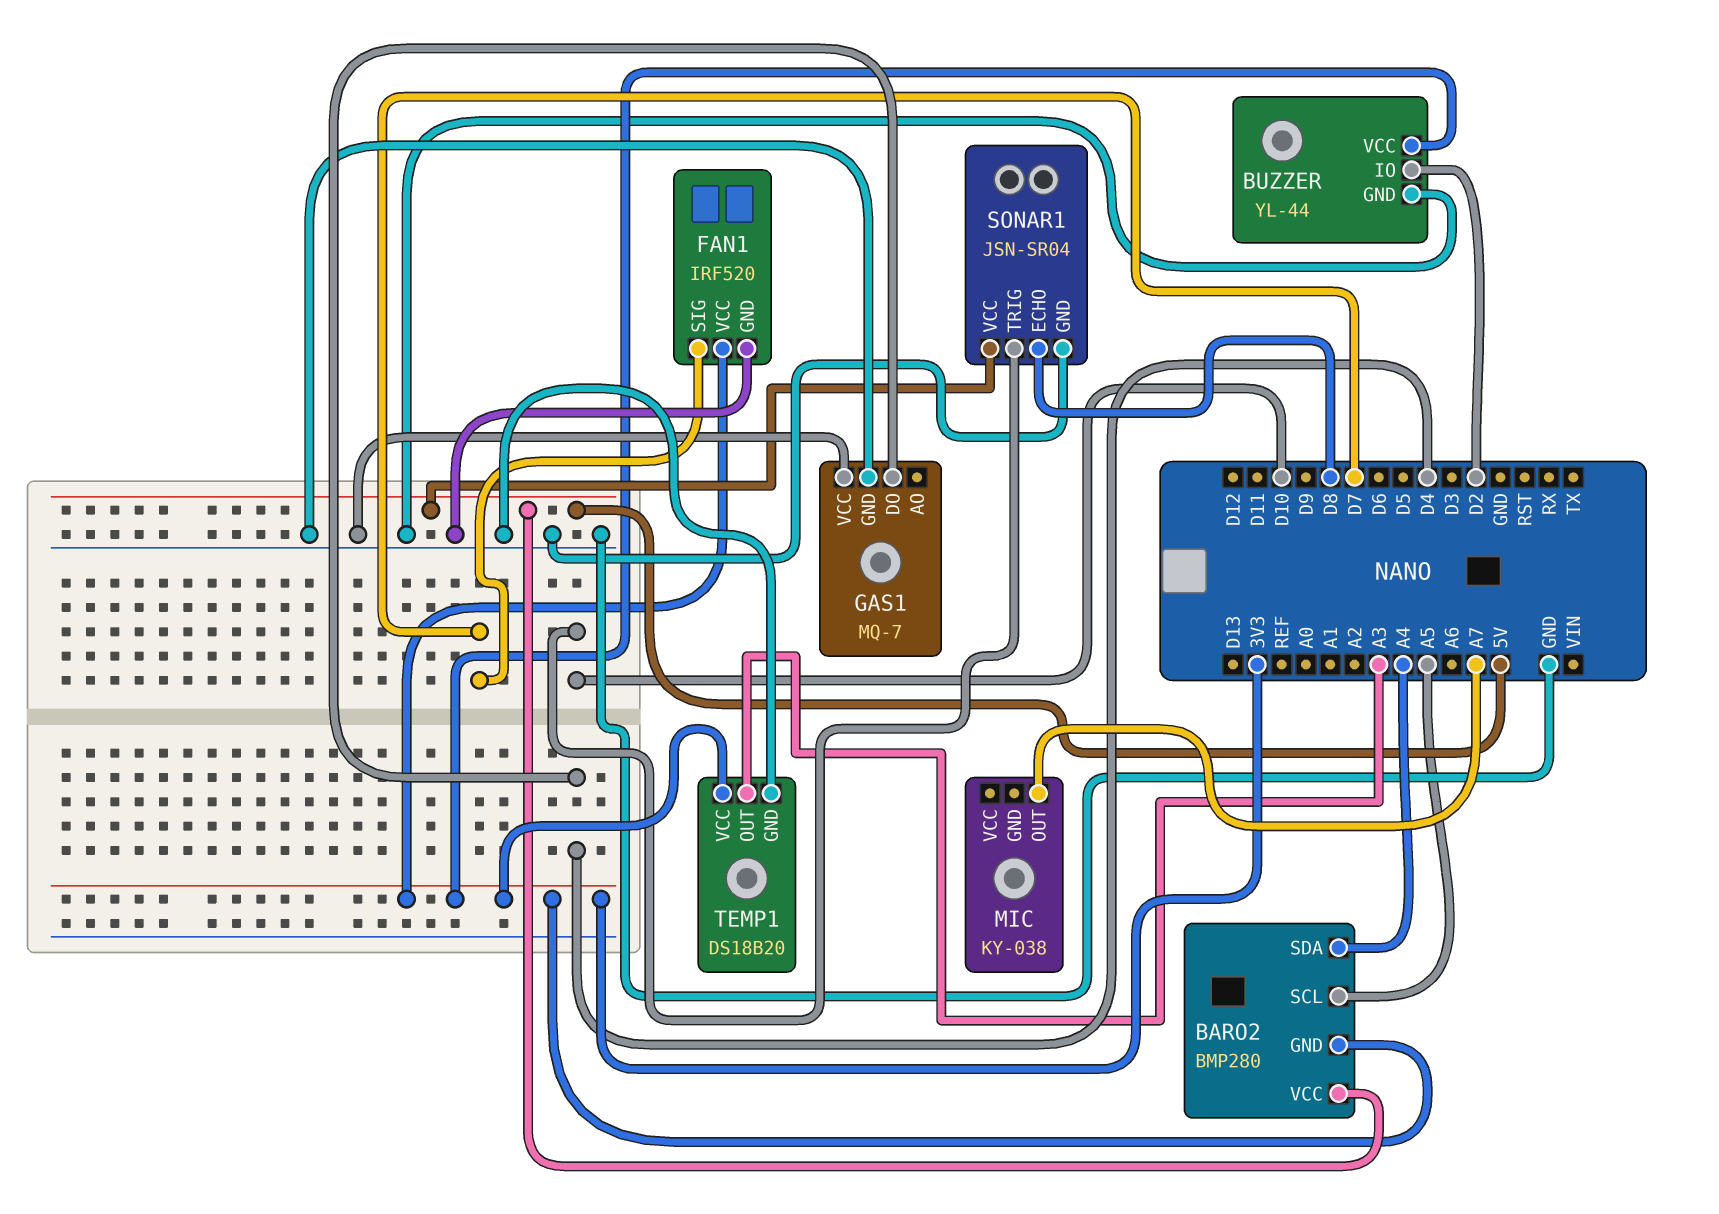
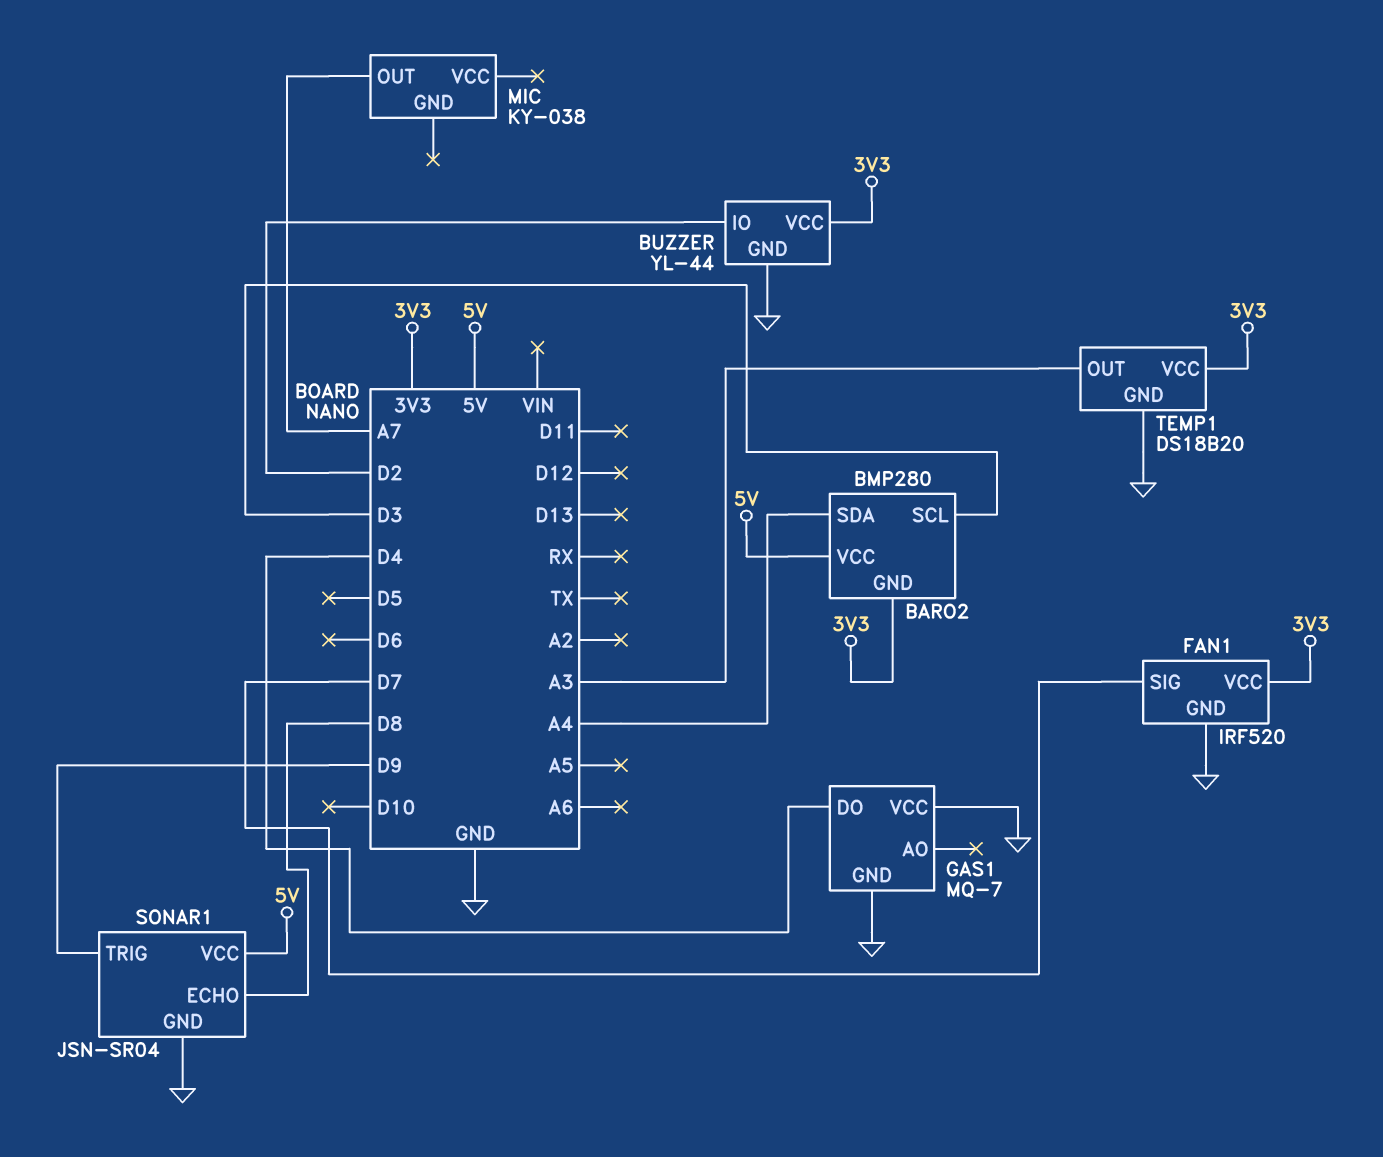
BARO2 pin SCL: A5 -> D3
SONAR1 pin TRIG: D10 -> D9

